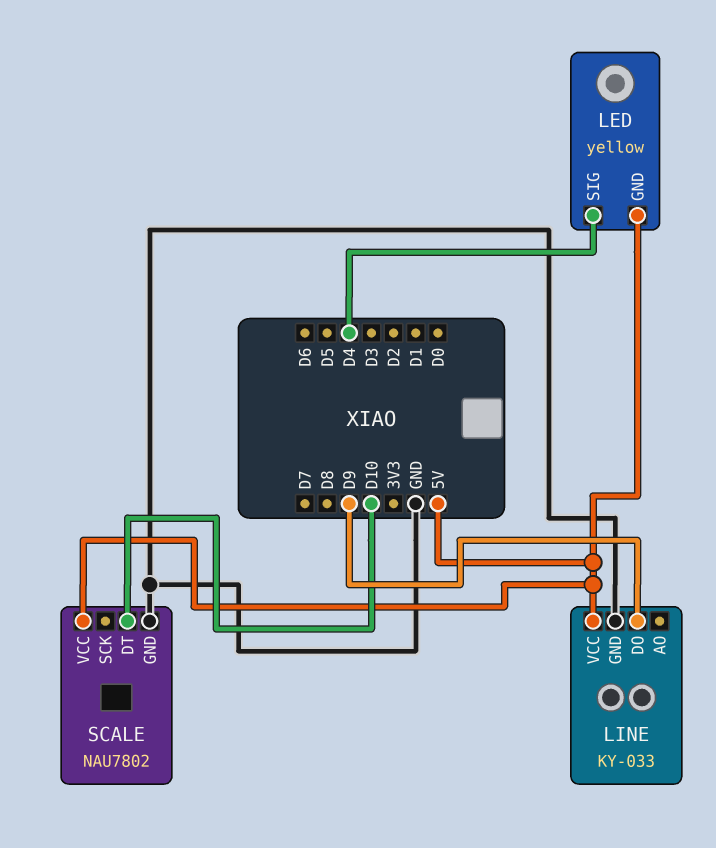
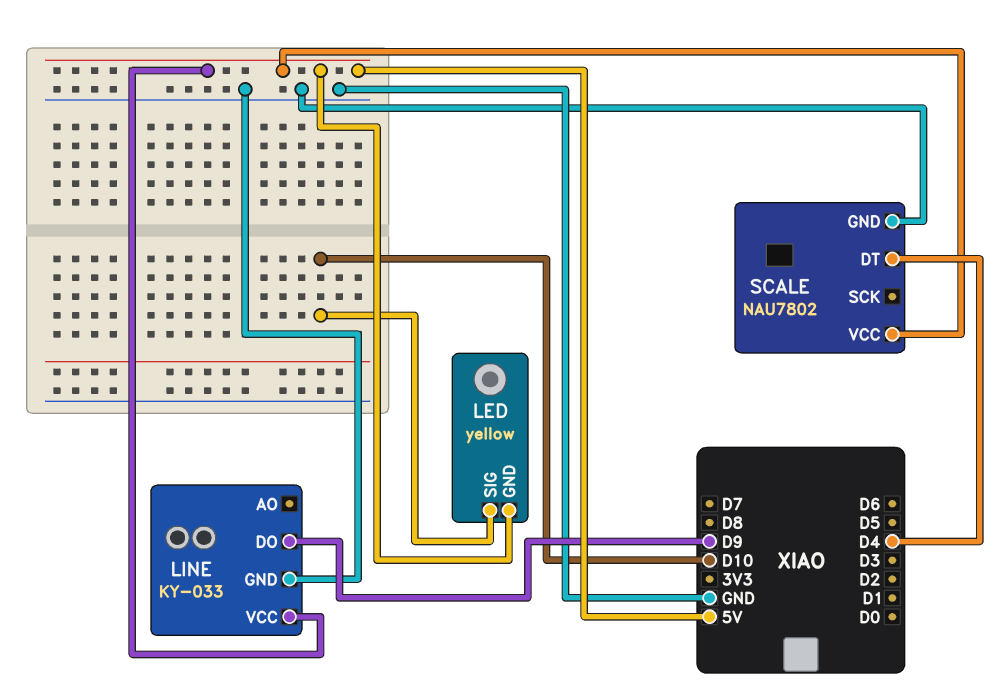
LED pin SIG: D4 -> D10
SCALE pin DT: D10 -> D4

